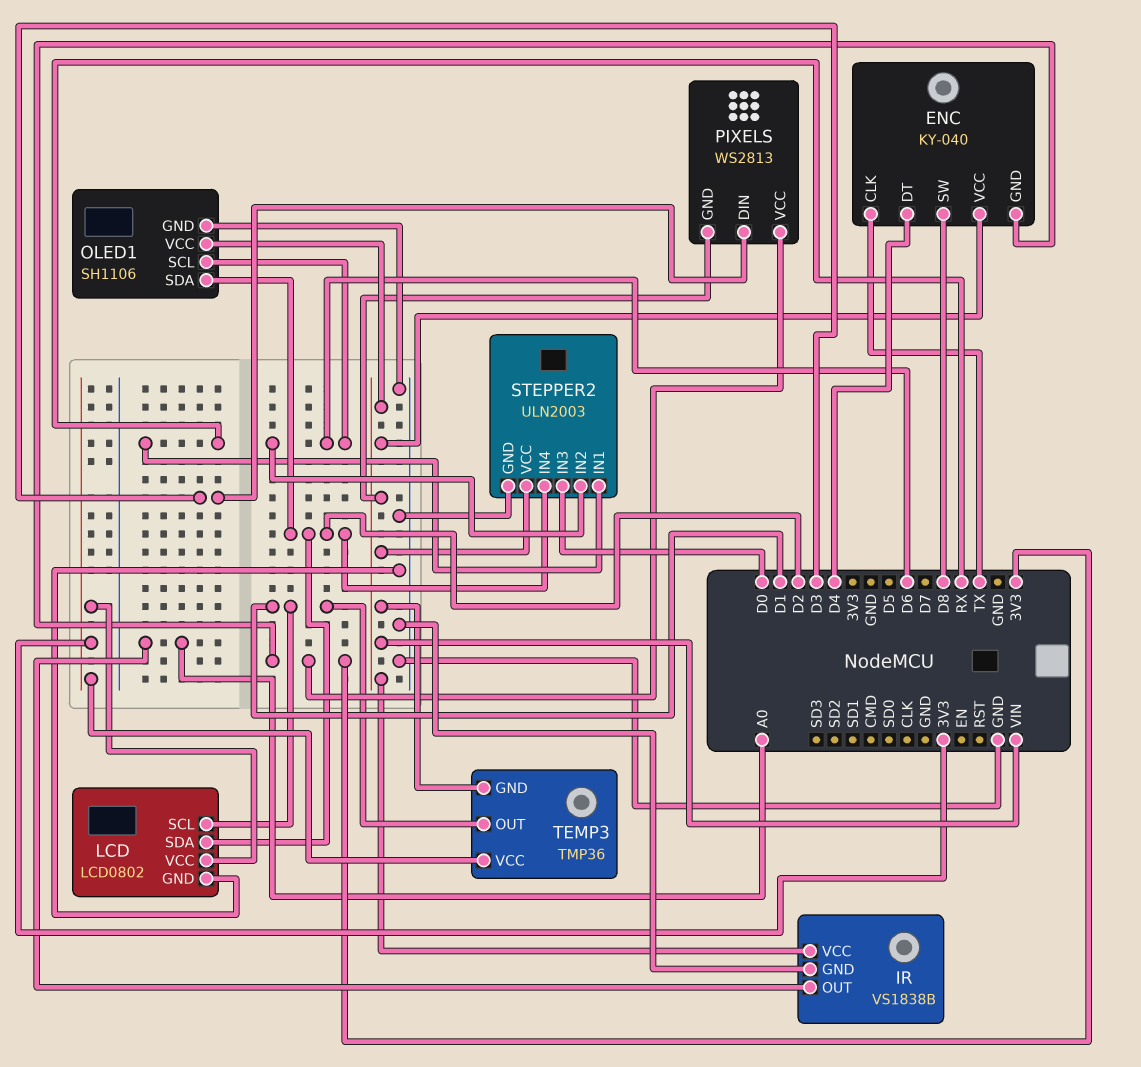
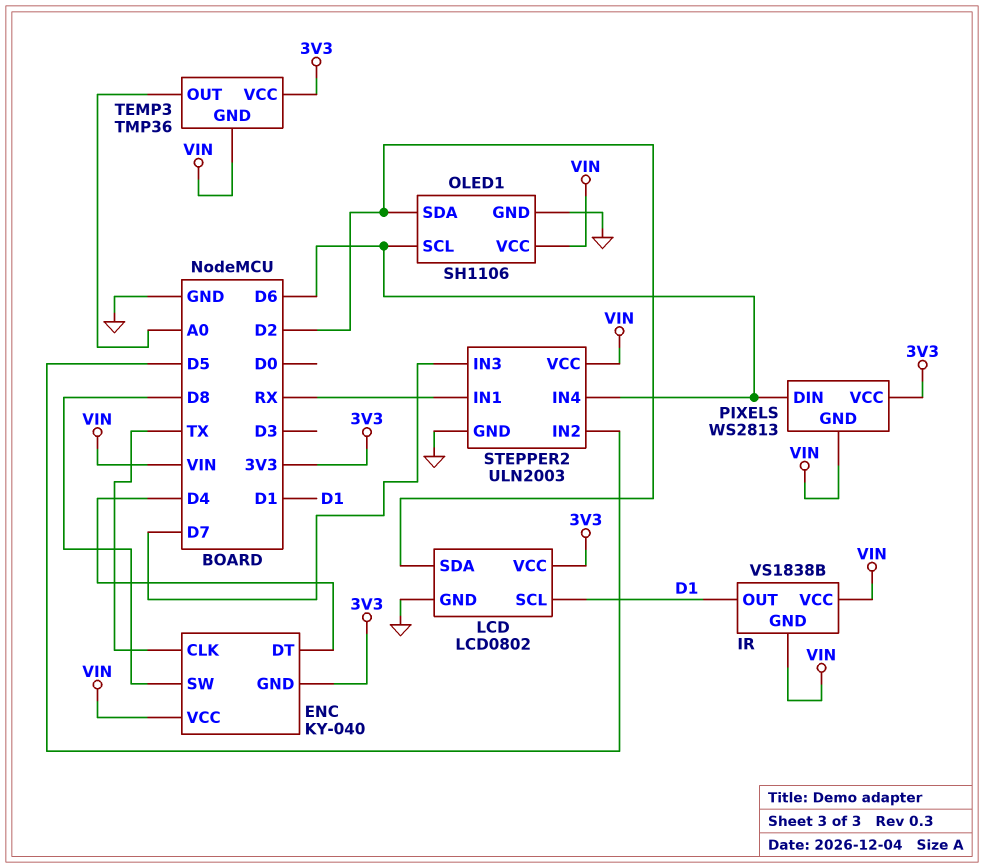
IR pin GND: GND -> VIN
IR pin OUT: A0 -> D1
PIXELS pin DIN: D3 -> D6
STEPPER2 pin IN2: D6 -> D5
STEPPER2 pin IN3: D0 -> D7
STEPPER2 pin IN4: D2 -> D6
TEMP3 pin OUT: D1 -> A0

